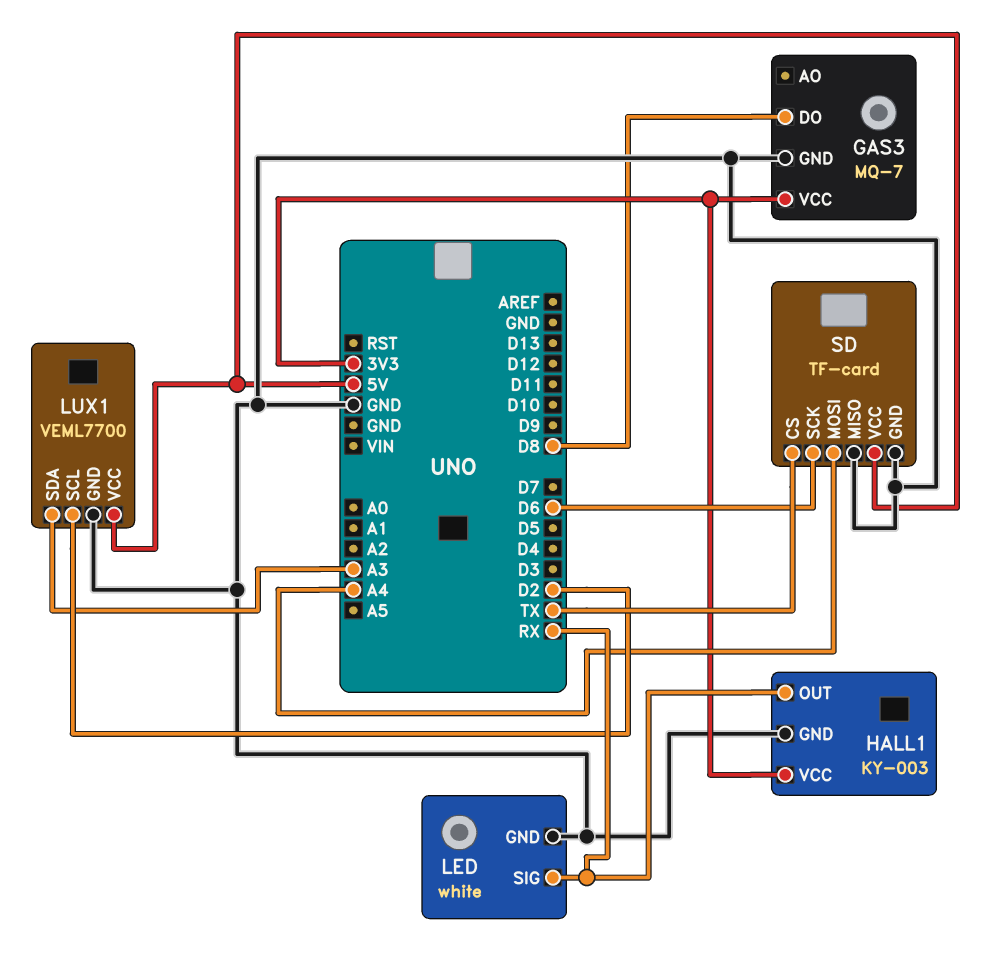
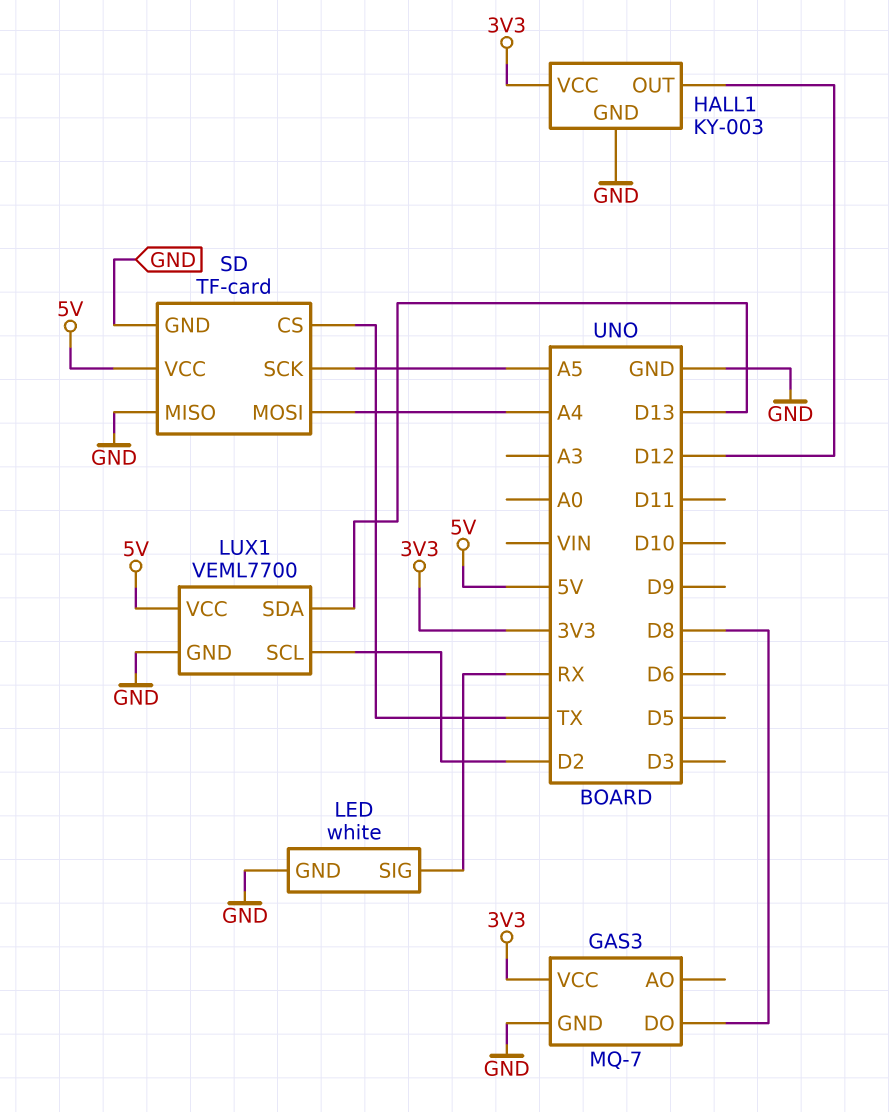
HALL1 pin OUT: RX -> D12
LUX1 pin SDA: A3 -> D13
SD pin SCK: D6 -> A5

